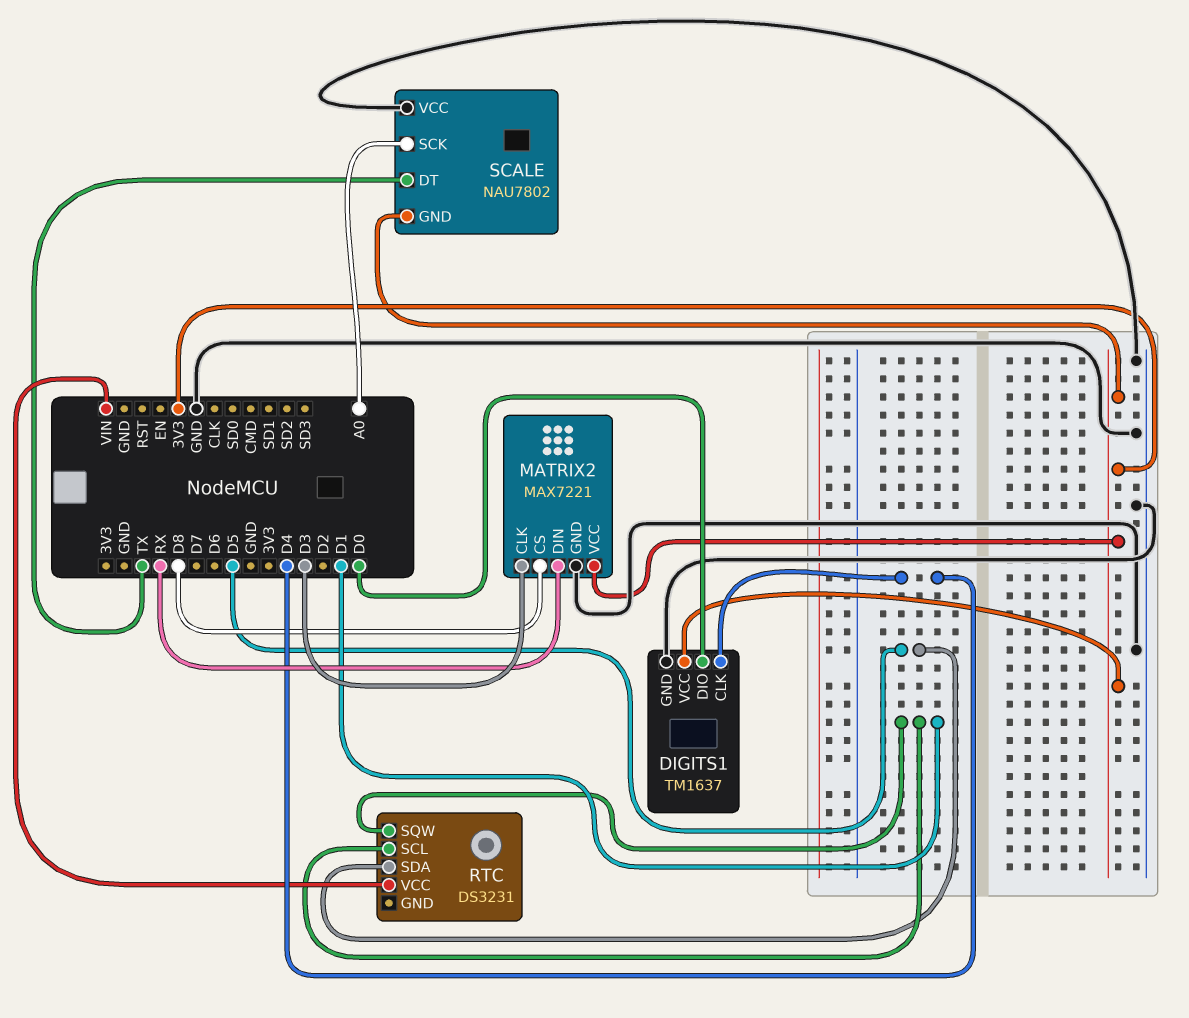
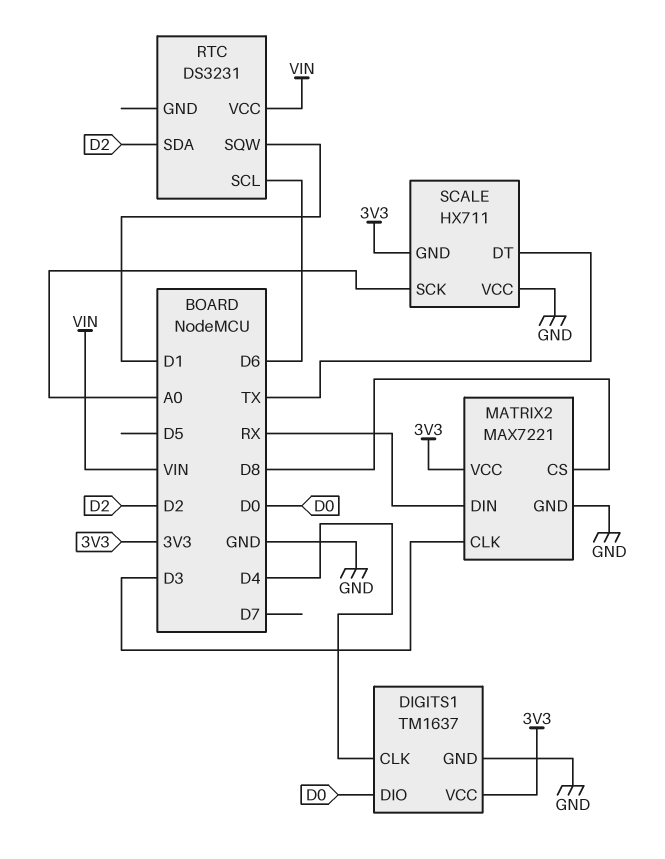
RTC pin SCL: D1 -> D6
RTC pin SDA: D5 -> D2
SCALE: NAU7802 -> HX711

